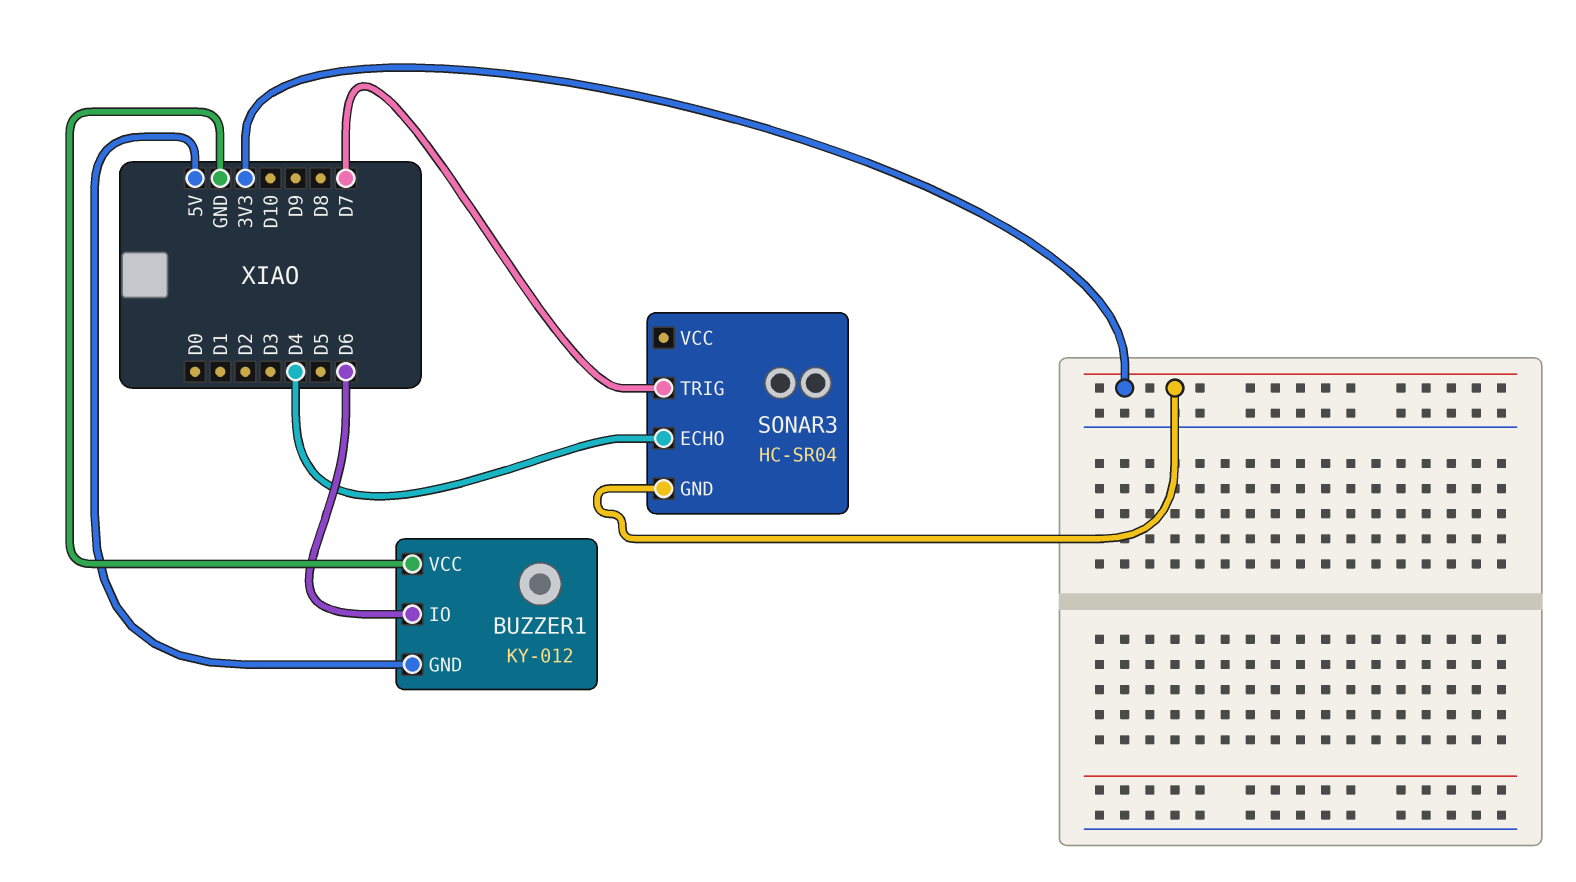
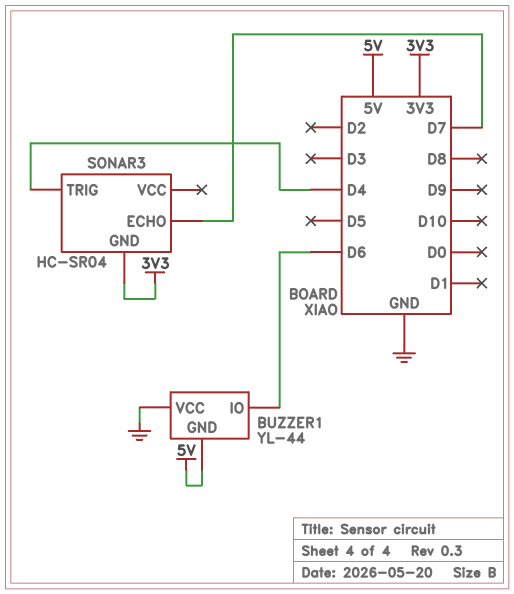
BUZZER1: KY-012 -> YL-44
SONAR3 pin ECHO: D4 -> D7
SONAR3 pin TRIG: D7 -> D4

